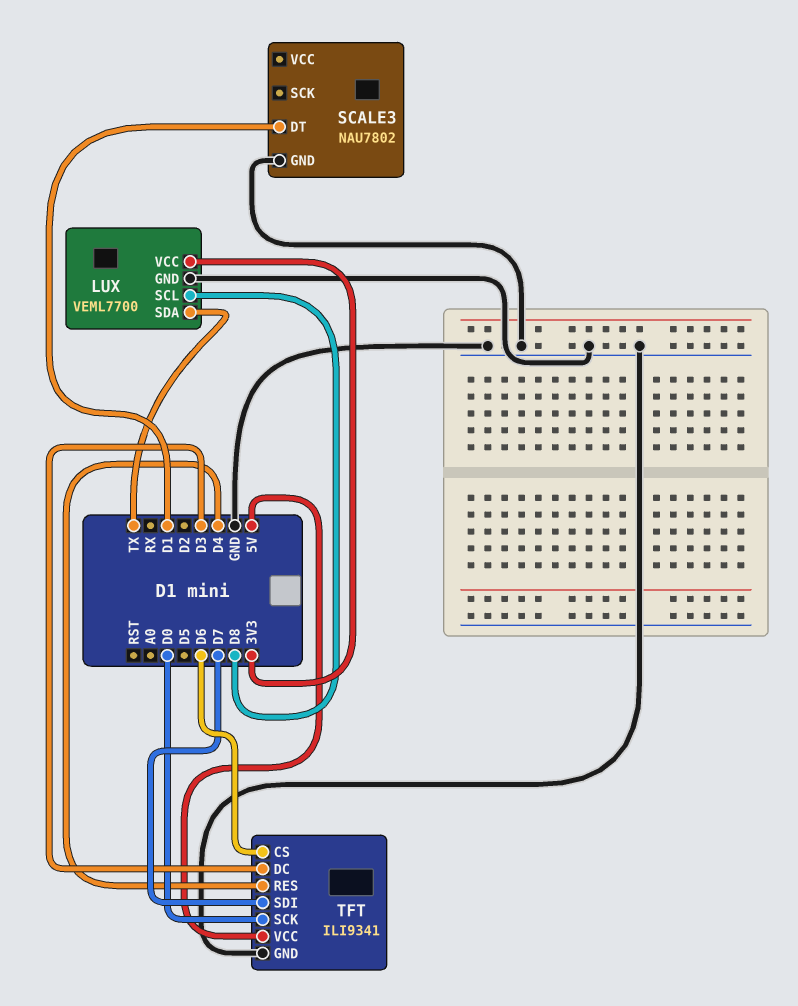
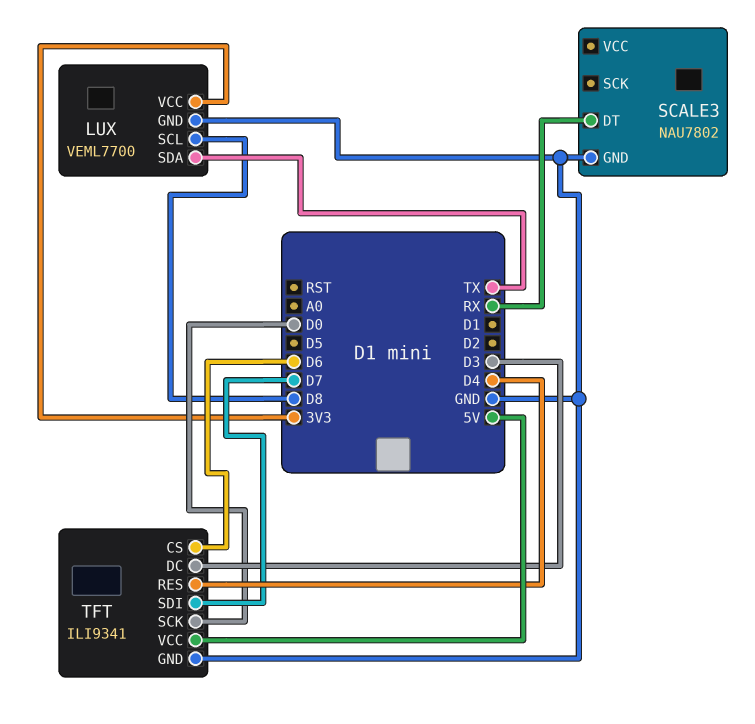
SCALE3 pin DT: D1 -> RX

